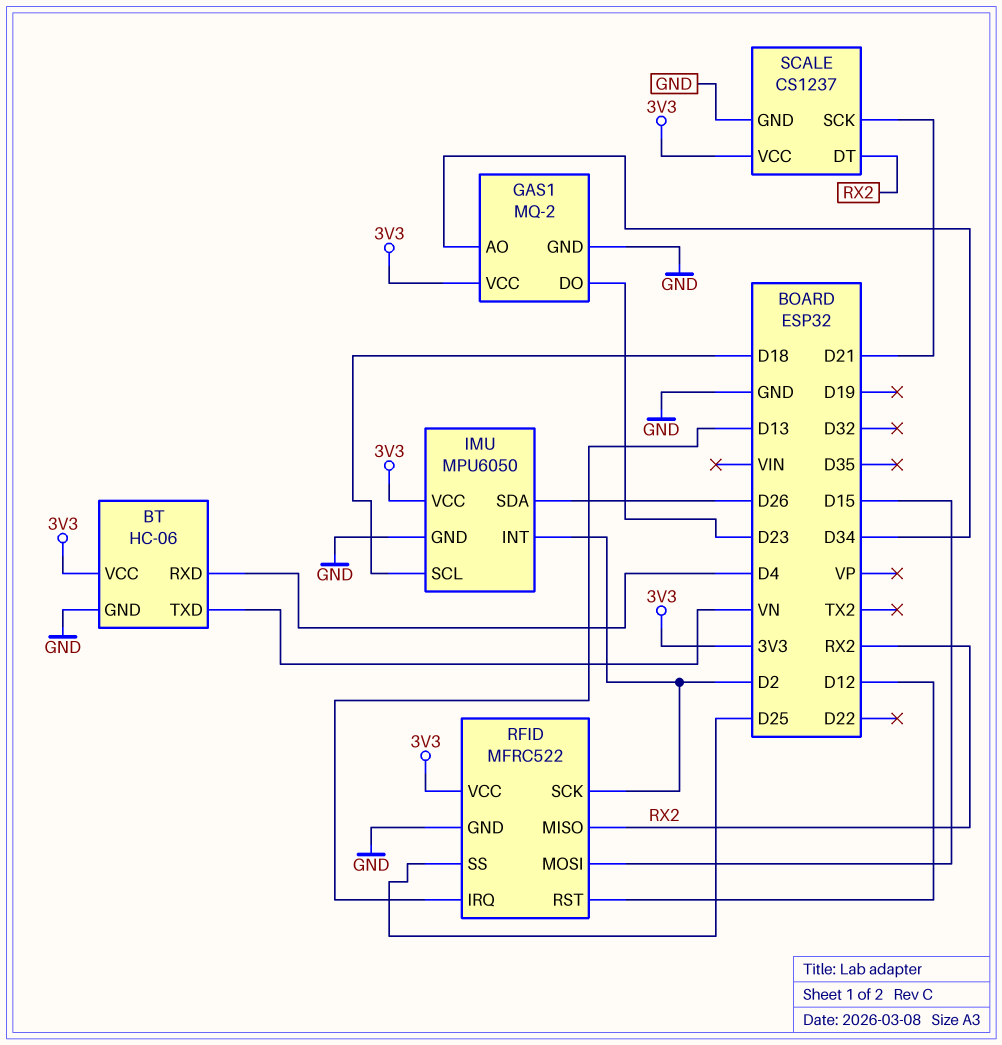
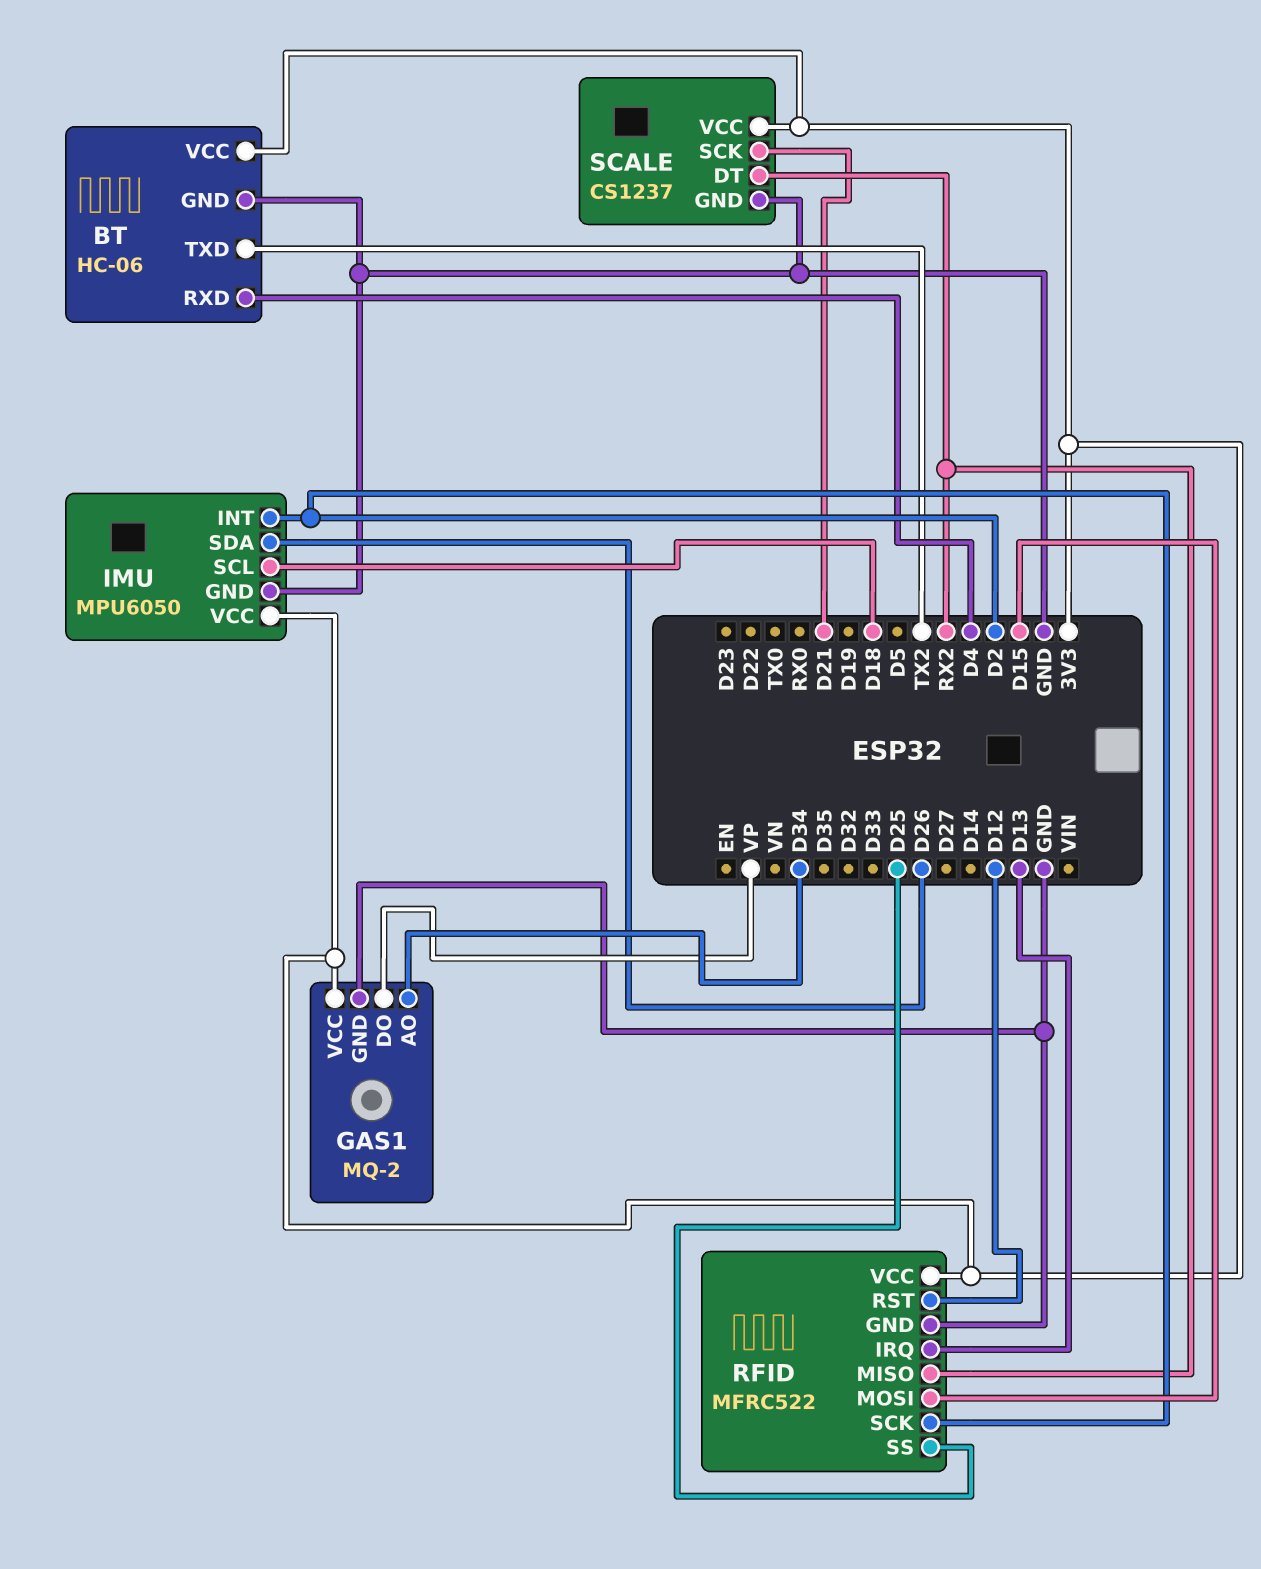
BT pin TXD: VN -> TX2
GAS1 pin DO: D23 -> VP

